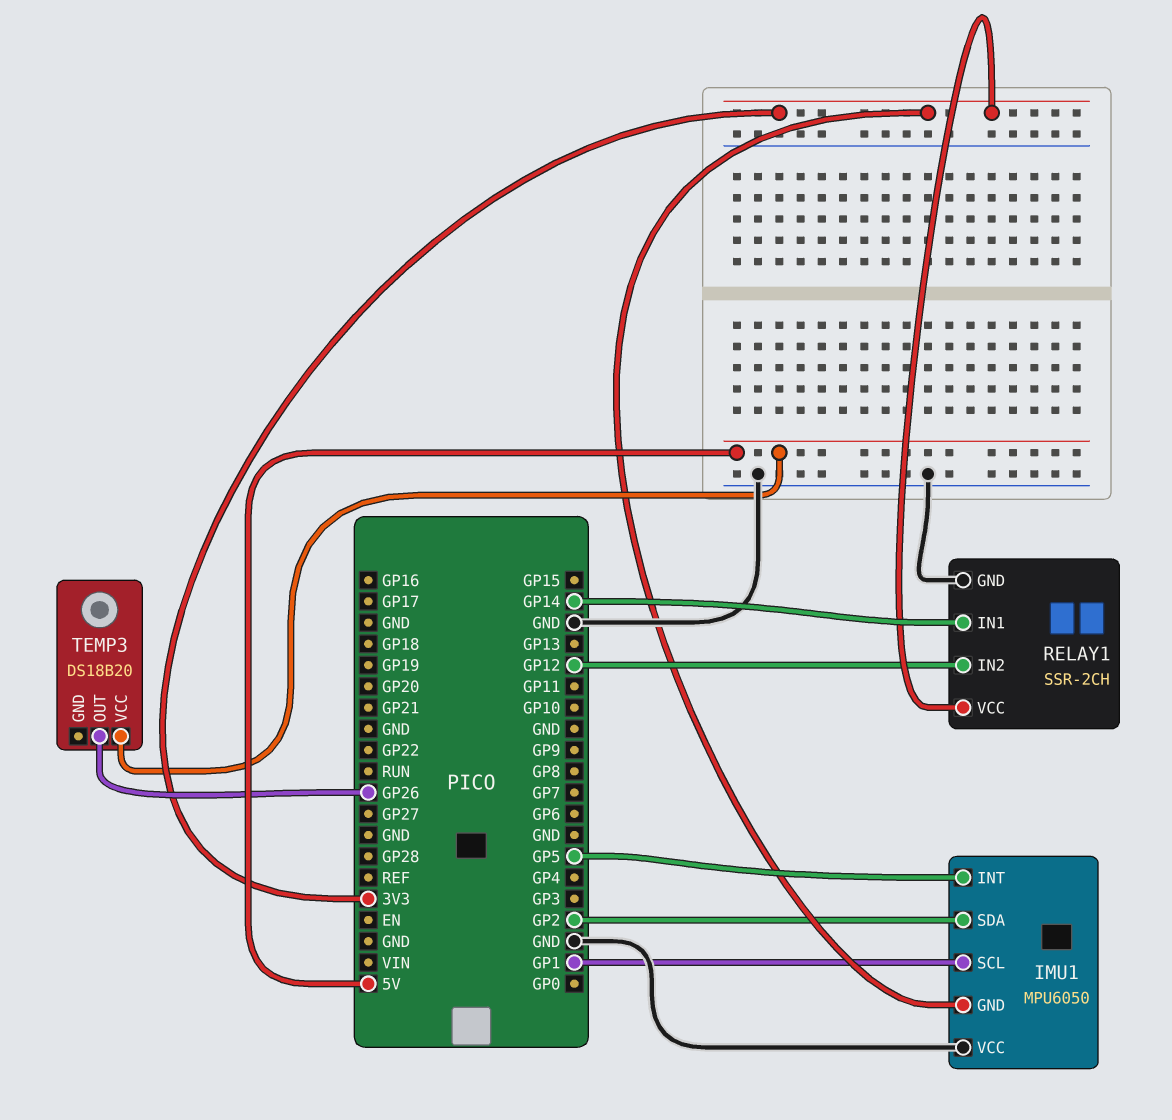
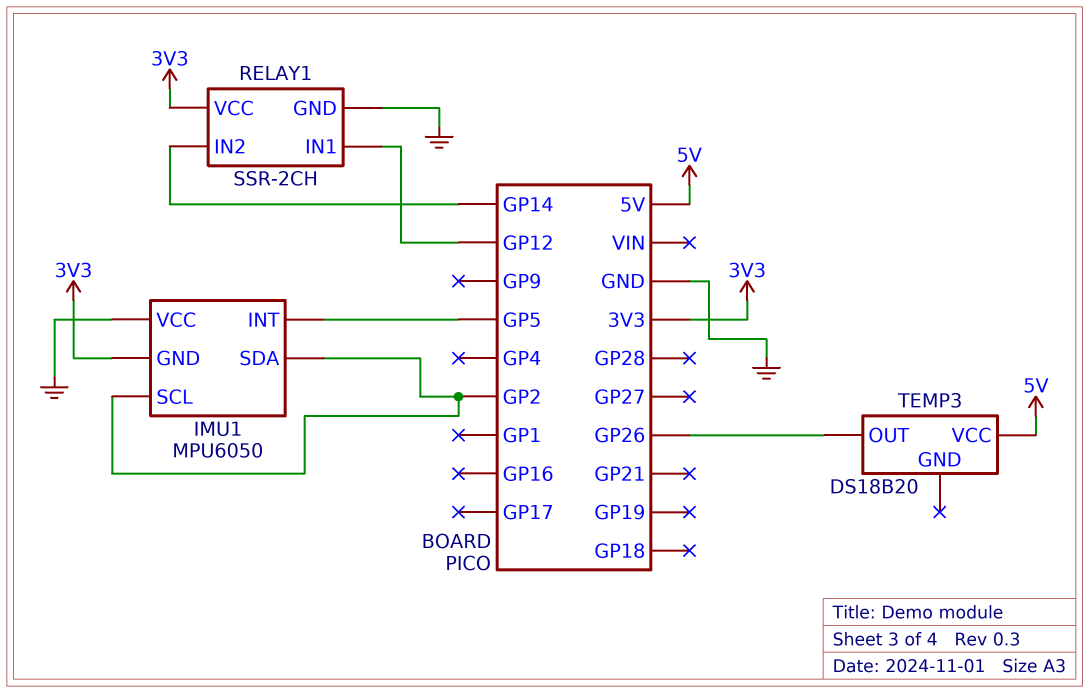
IMU1 pin SCL: GP1 -> GP2
RELAY1 pin IN1: GP14 -> GP12
RELAY1 pin IN2: GP12 -> GP14

